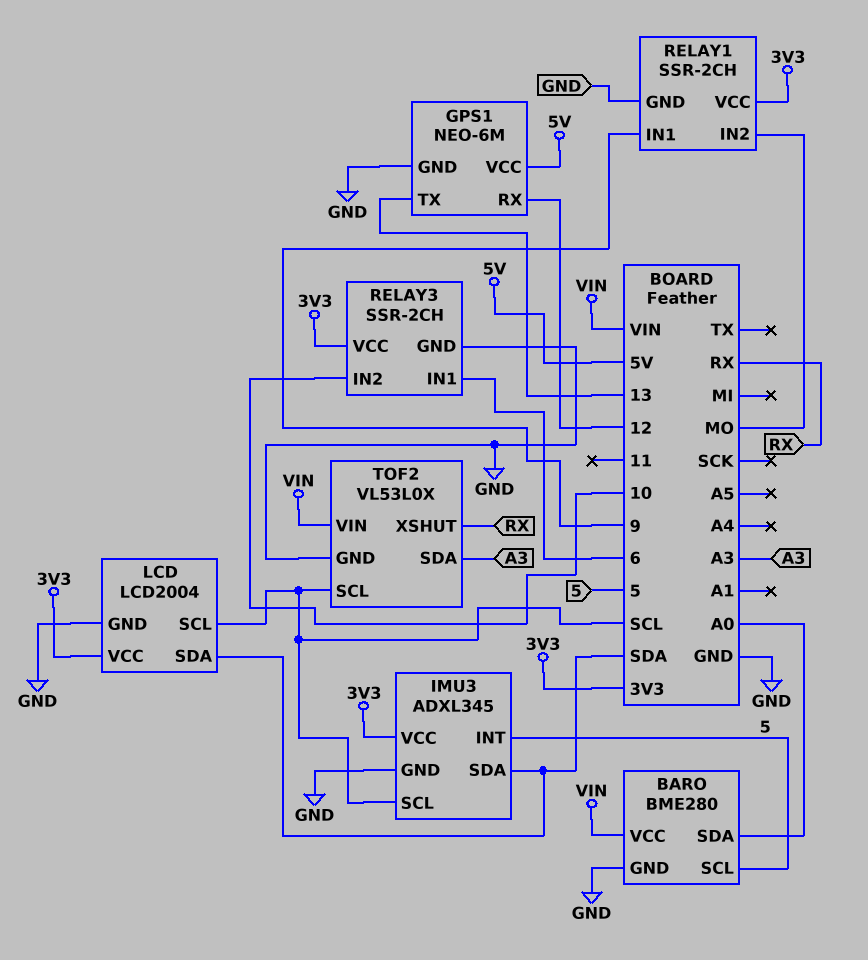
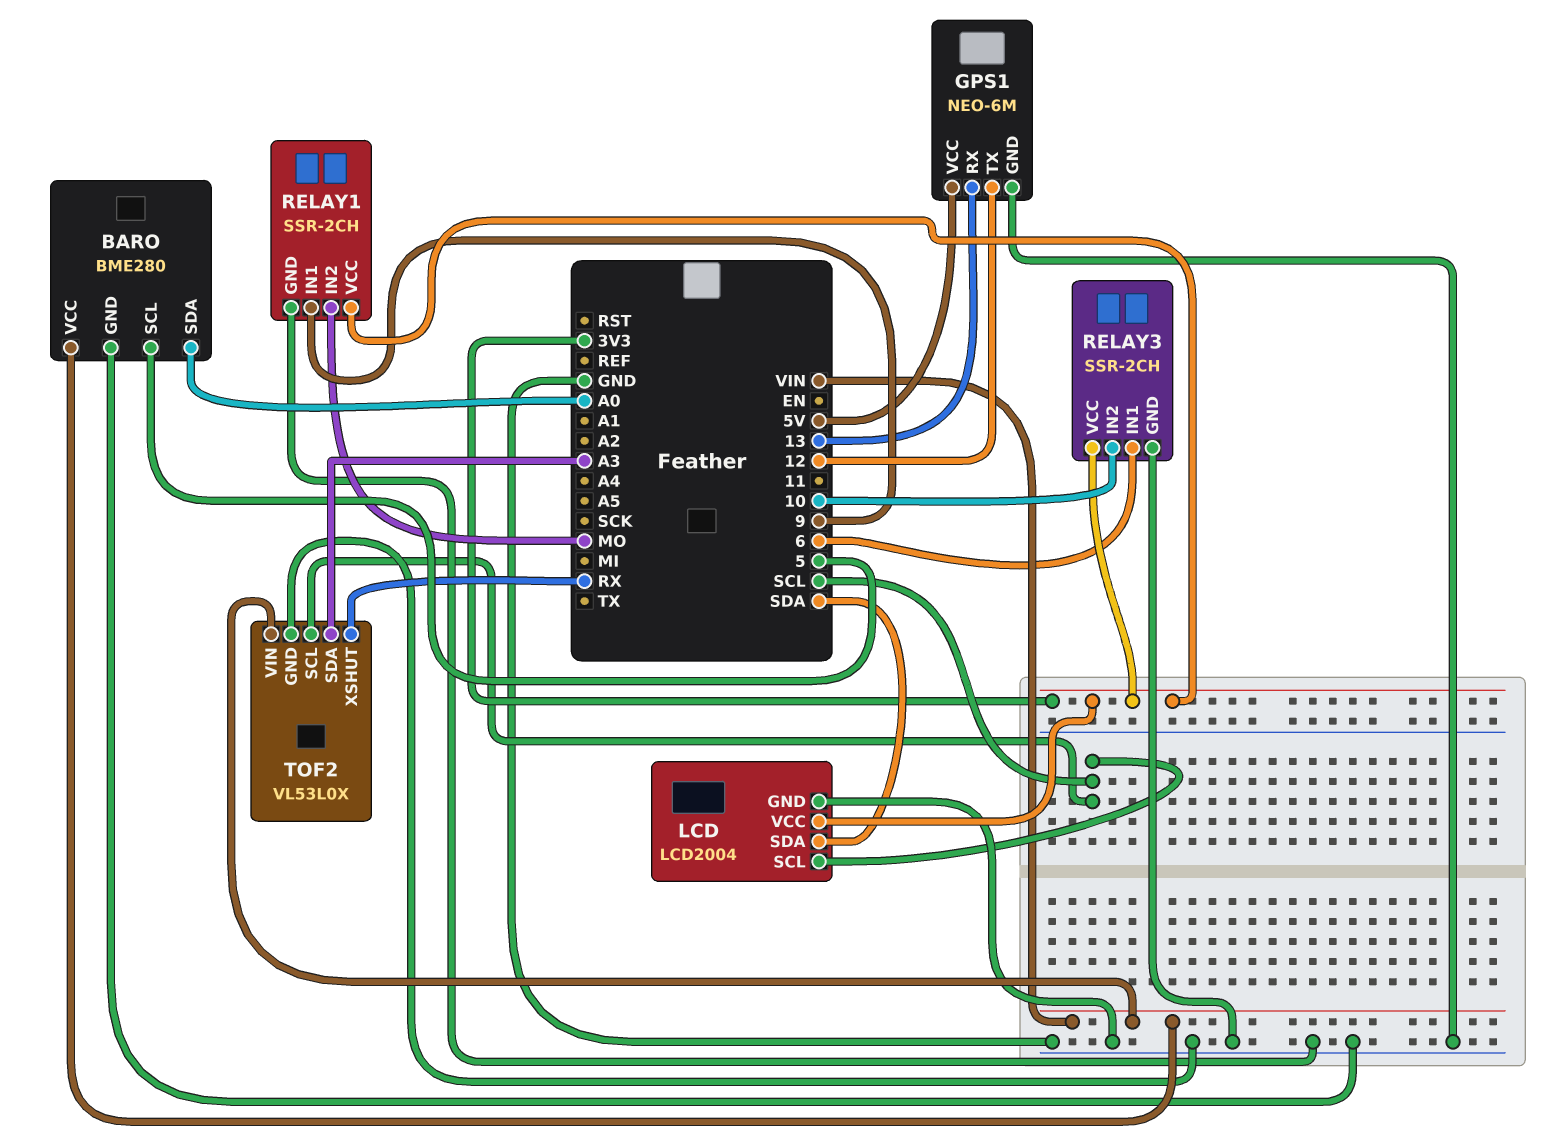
GPS1 pin RX: 12 -> 13
GPS1 pin TX: 13 -> 12
IMU3: ADXL345 -> none
IMU3 pin GND: GND -> none
IMU3 pin INT: 5 -> none
IMU3 pin SCL: SCL -> none
IMU3 pin SDA: SDA -> none
IMU3 pin VCC: 3V3 -> none

